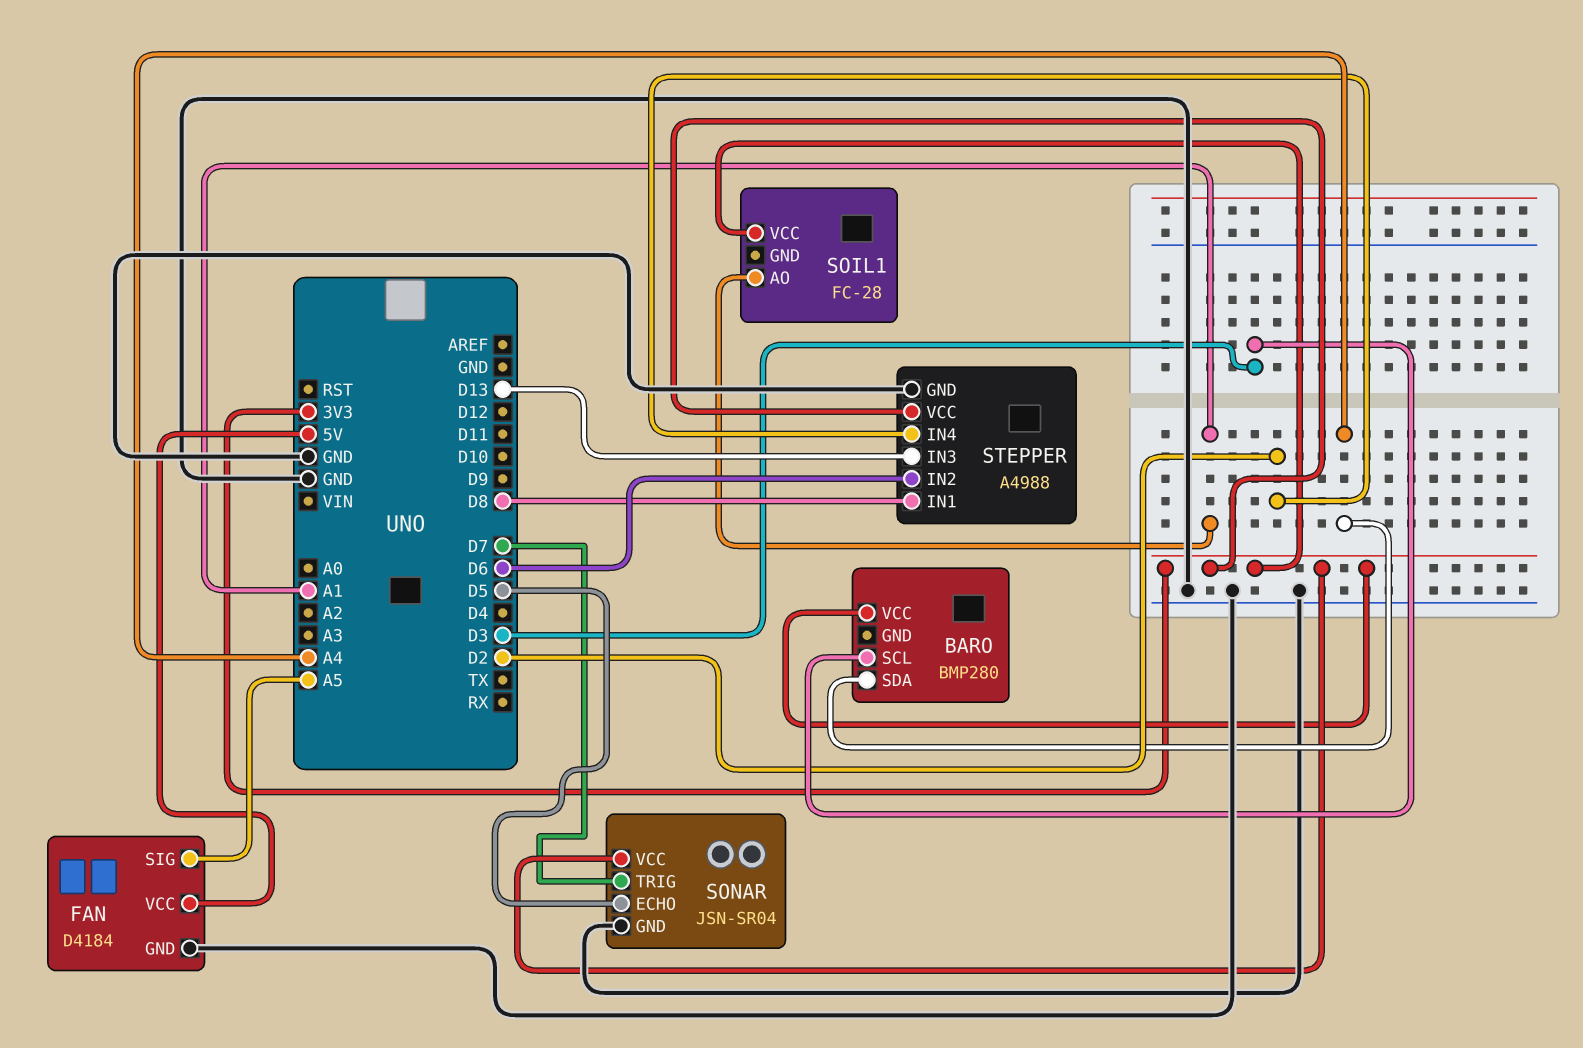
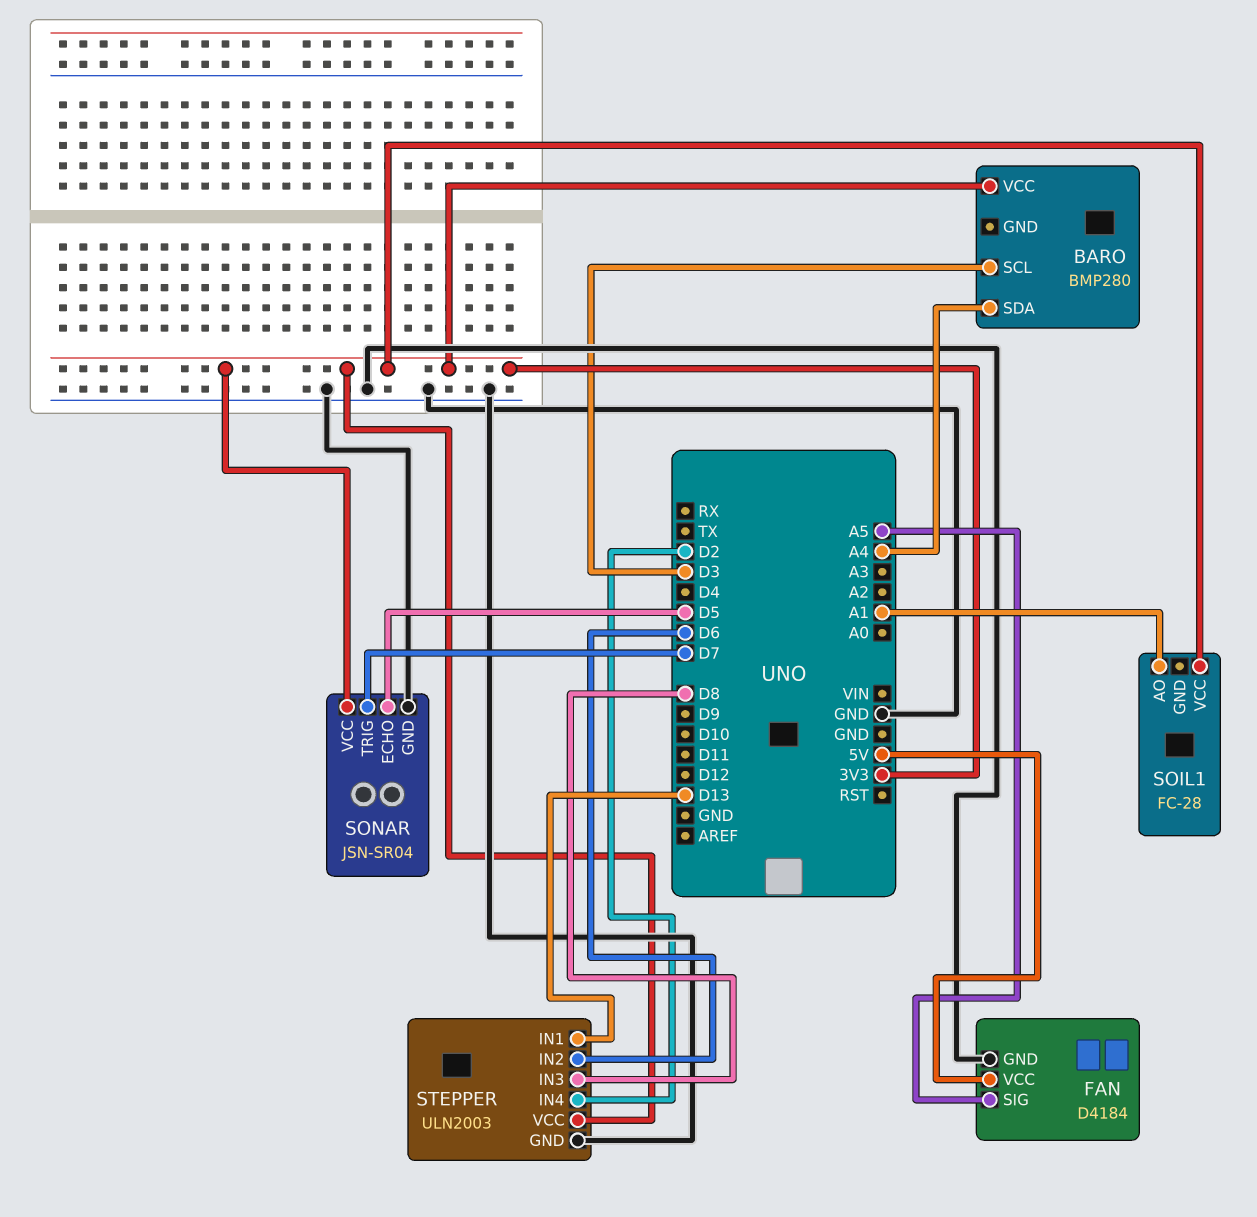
STEPPER: A4988 -> ULN2003
STEPPER pin IN1: D8 -> D13
STEPPER pin IN3: D13 -> D8

